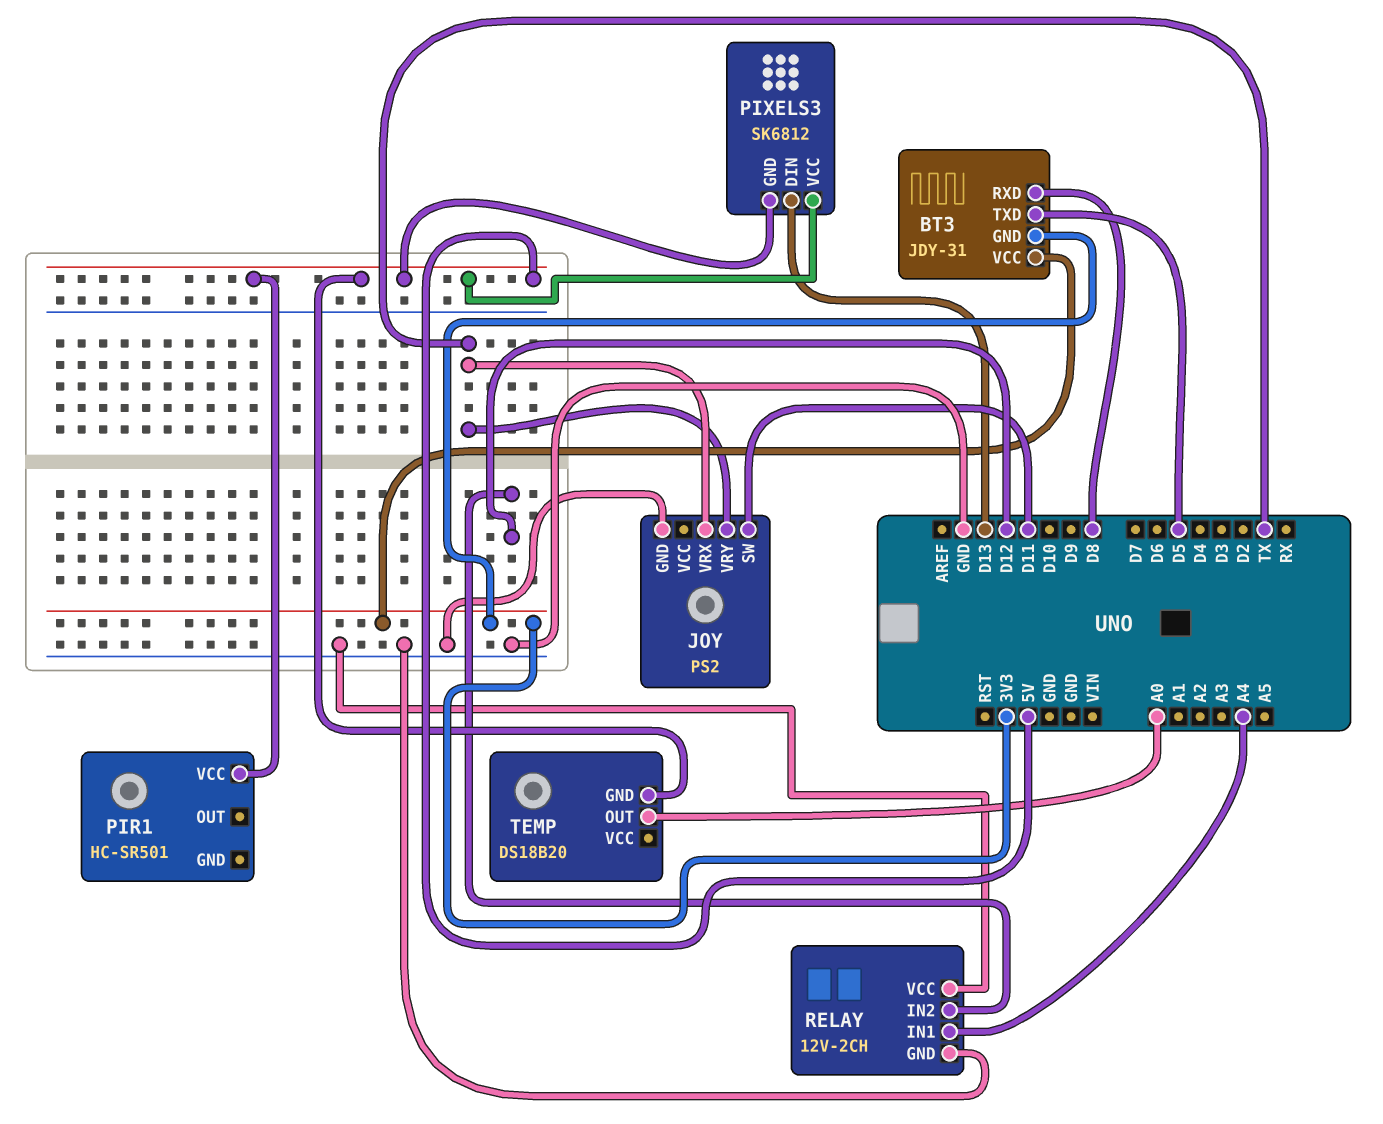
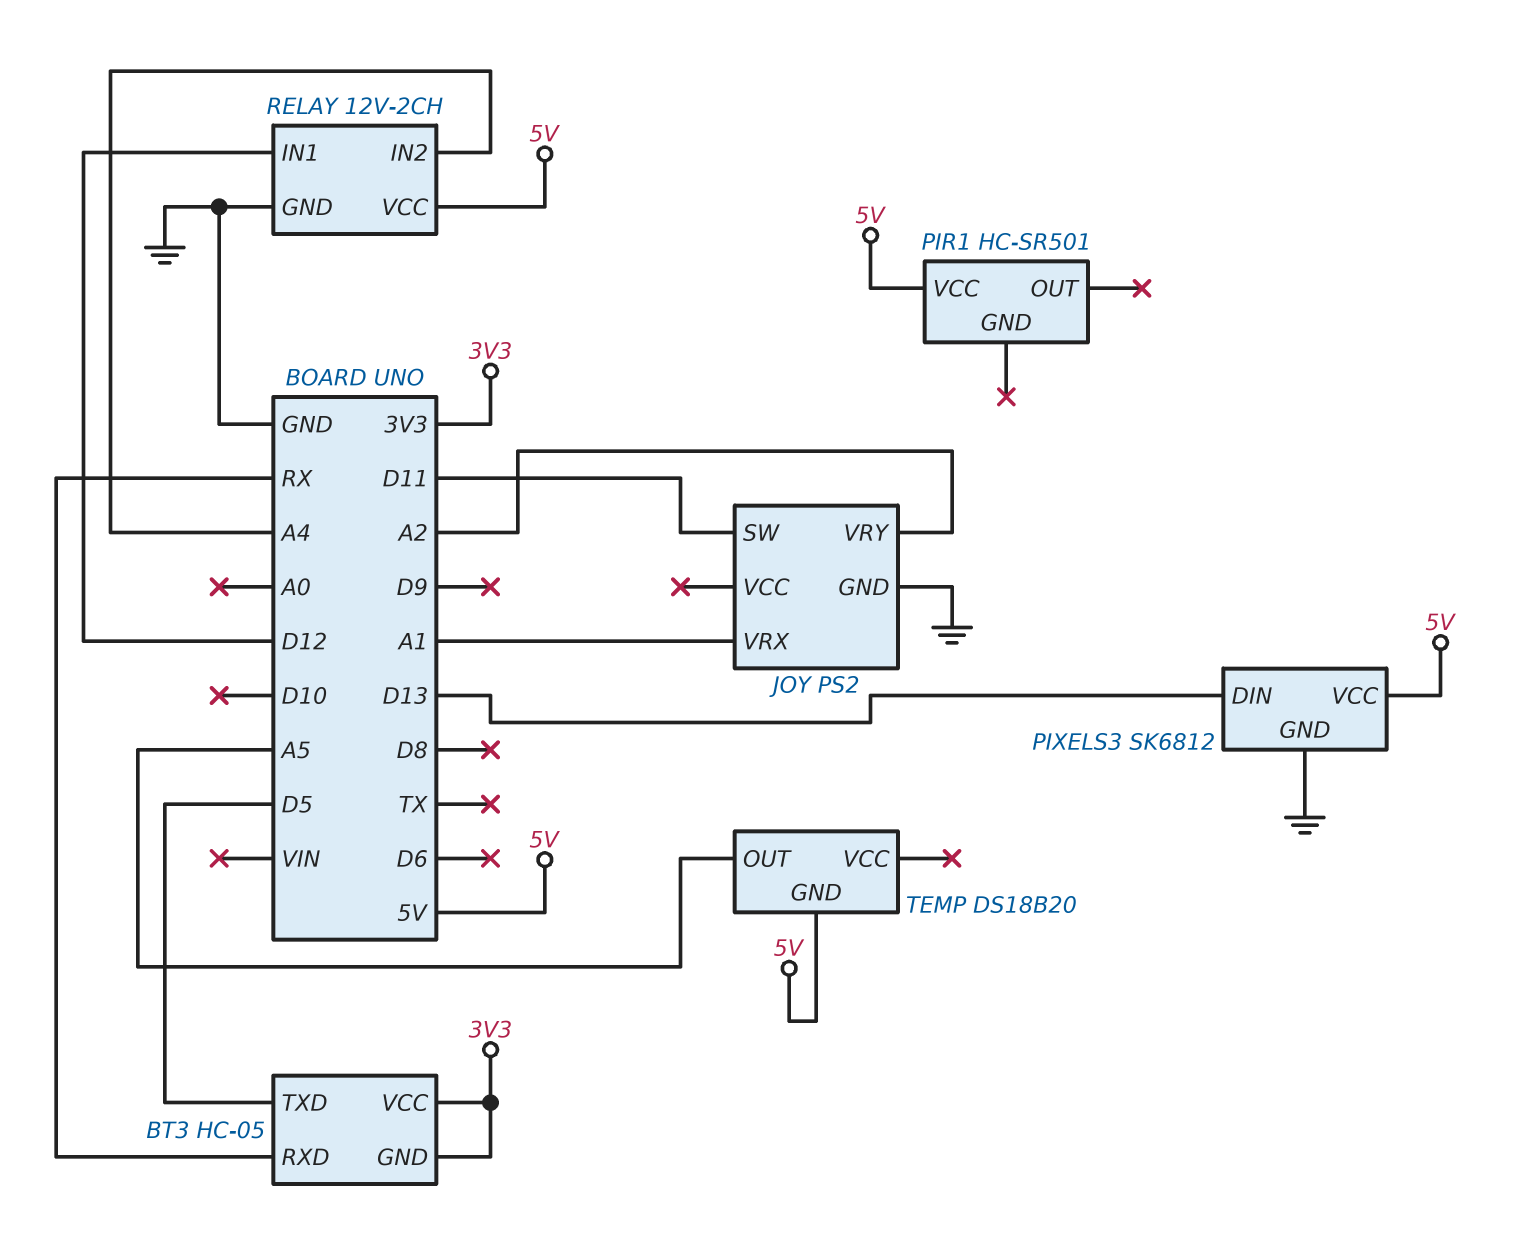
BT3: JDY-31 -> HC-05
BT3 pin RXD: D8 -> RX
JOY pin VRX: TX -> A1
JOY pin VRY: TX -> A2
PIXELS3 pin GND: 5V -> GND
RELAY pin IN1: A4 -> D12
RELAY pin IN2: D12 -> A4
RELAY pin VCC: GND -> 5V
TEMP pin OUT: A0 -> A5

